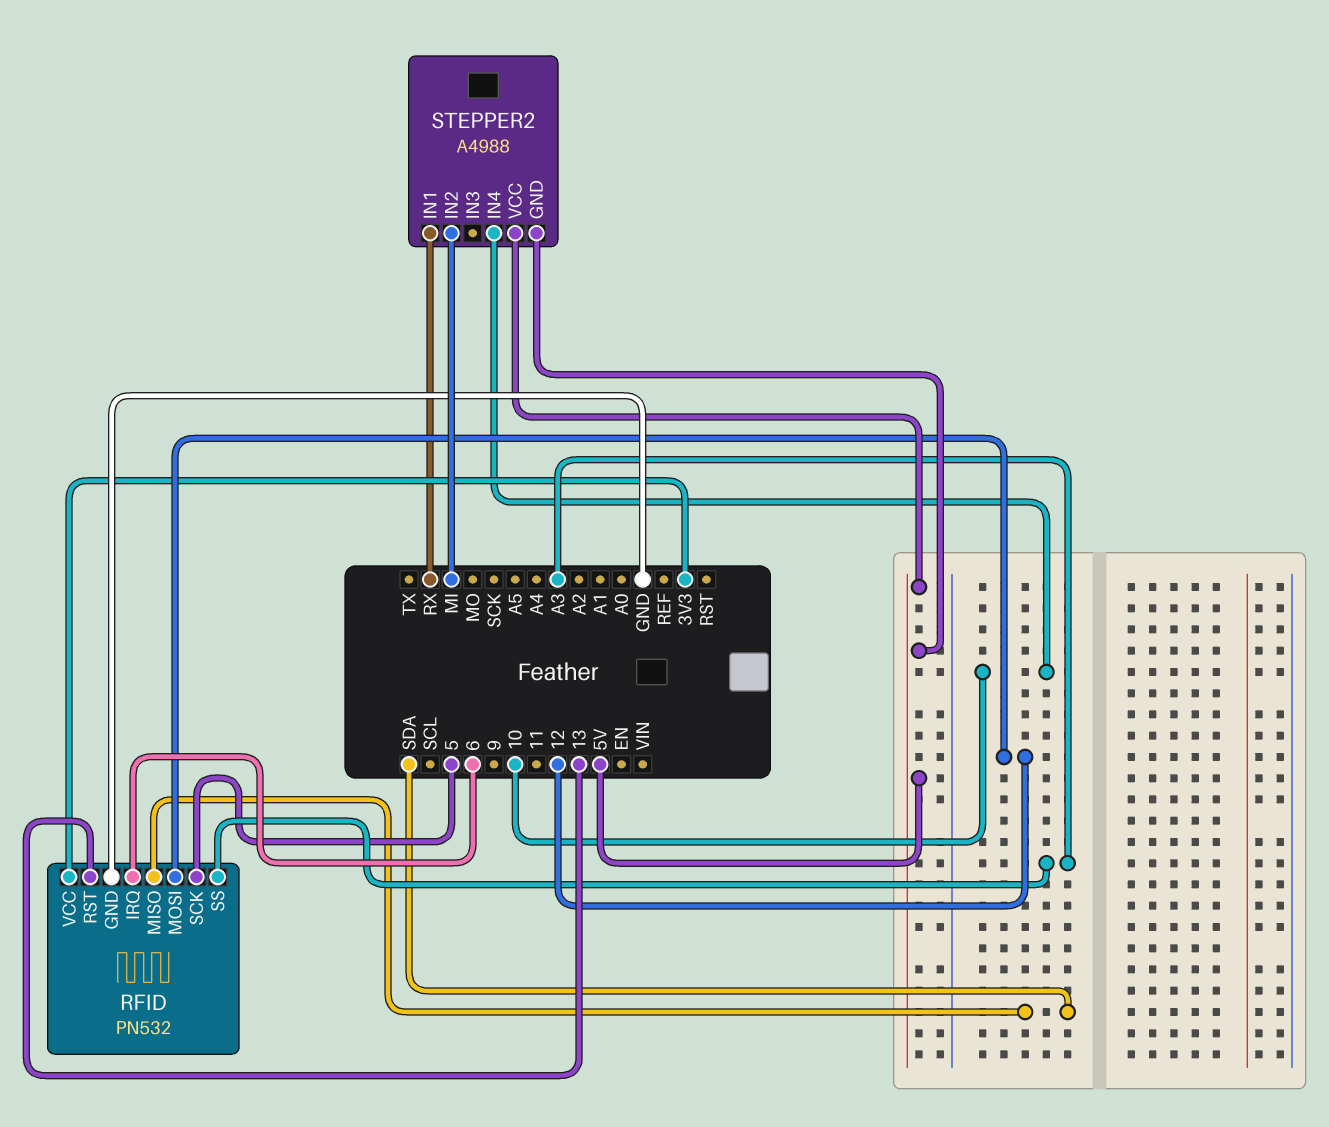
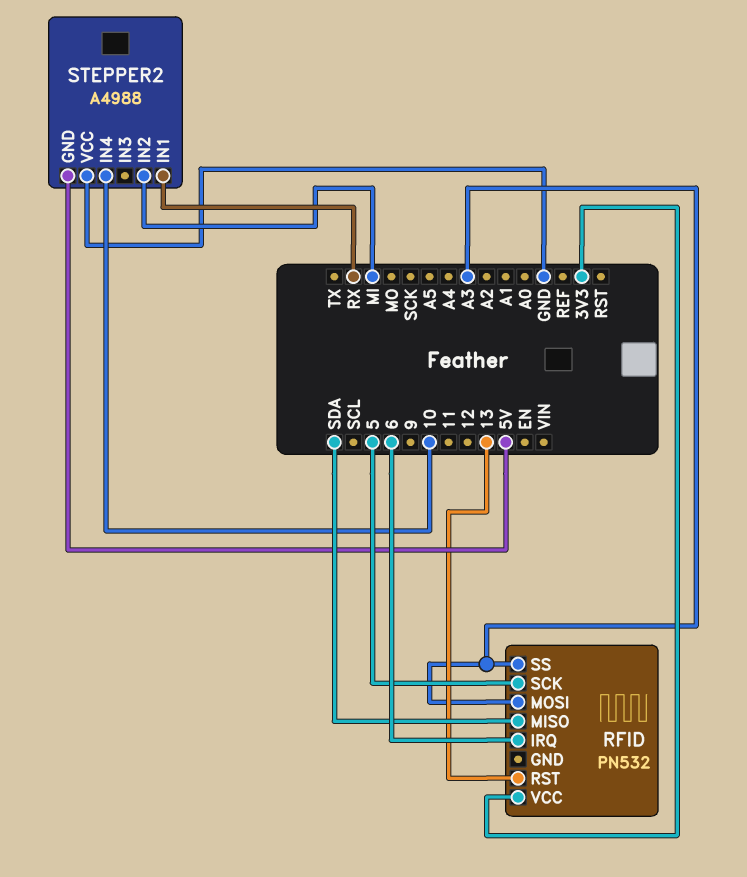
RFID pin GND: GND -> none
RFID pin MOSI: 12 -> A3
STEPPER2 pin VCC: 5V -> GND

